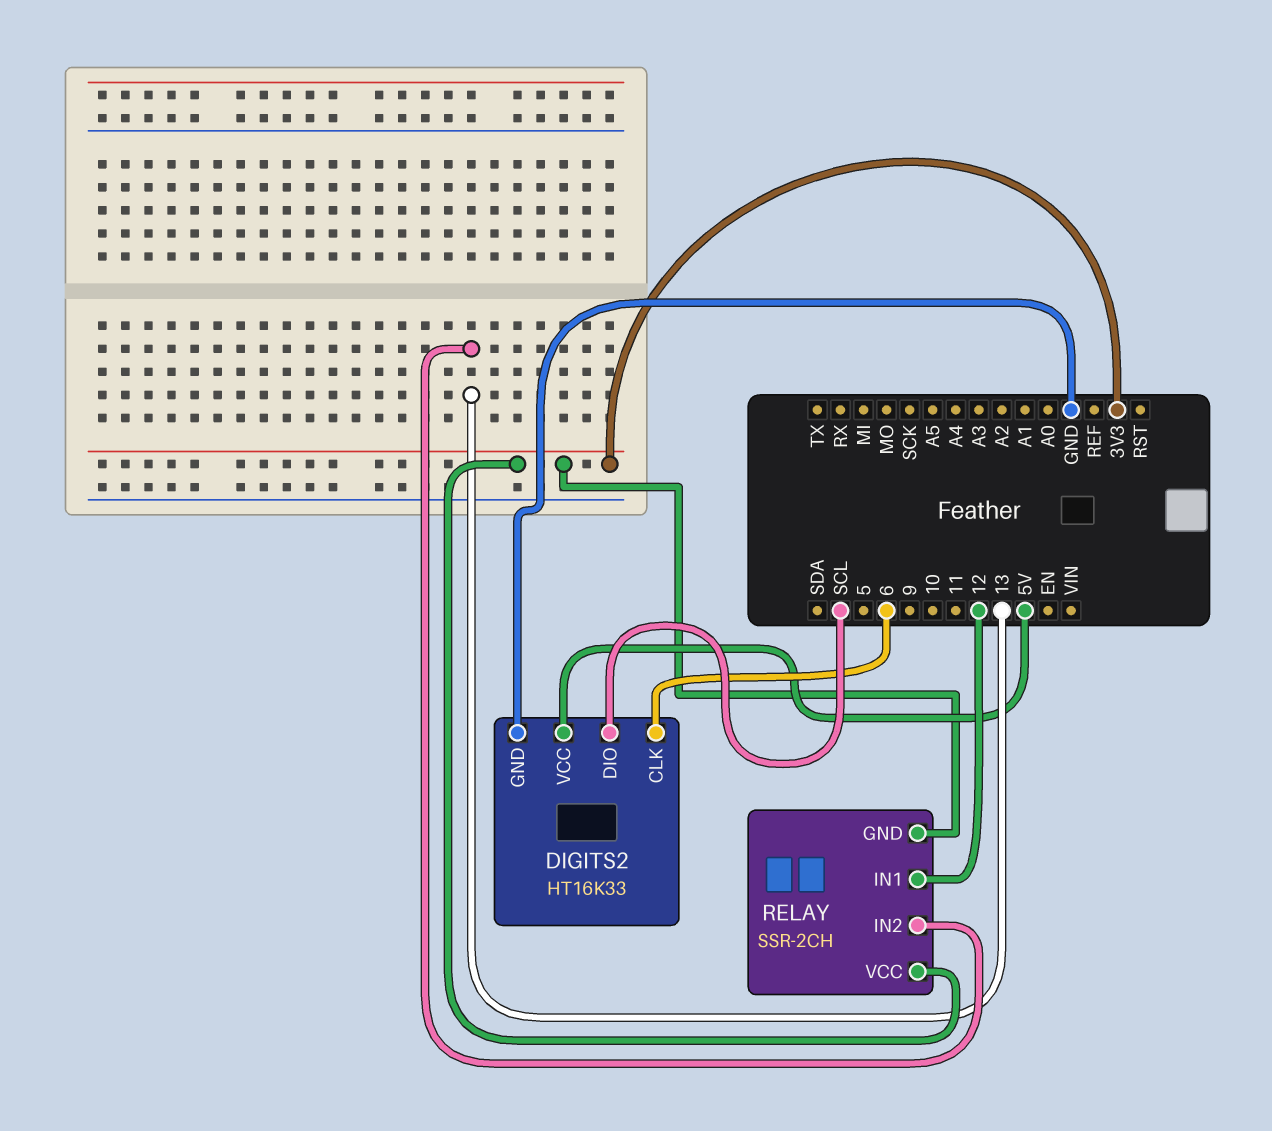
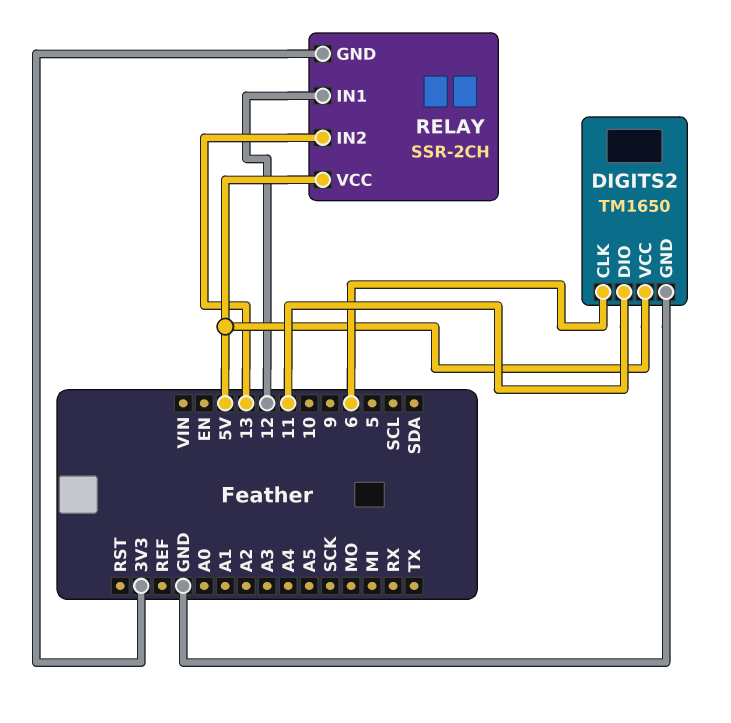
DIGITS2: HT16K33 -> TM1650
DIGITS2 pin DIO: SCL -> 11
RELAY pin VCC: 3V3 -> 5V

